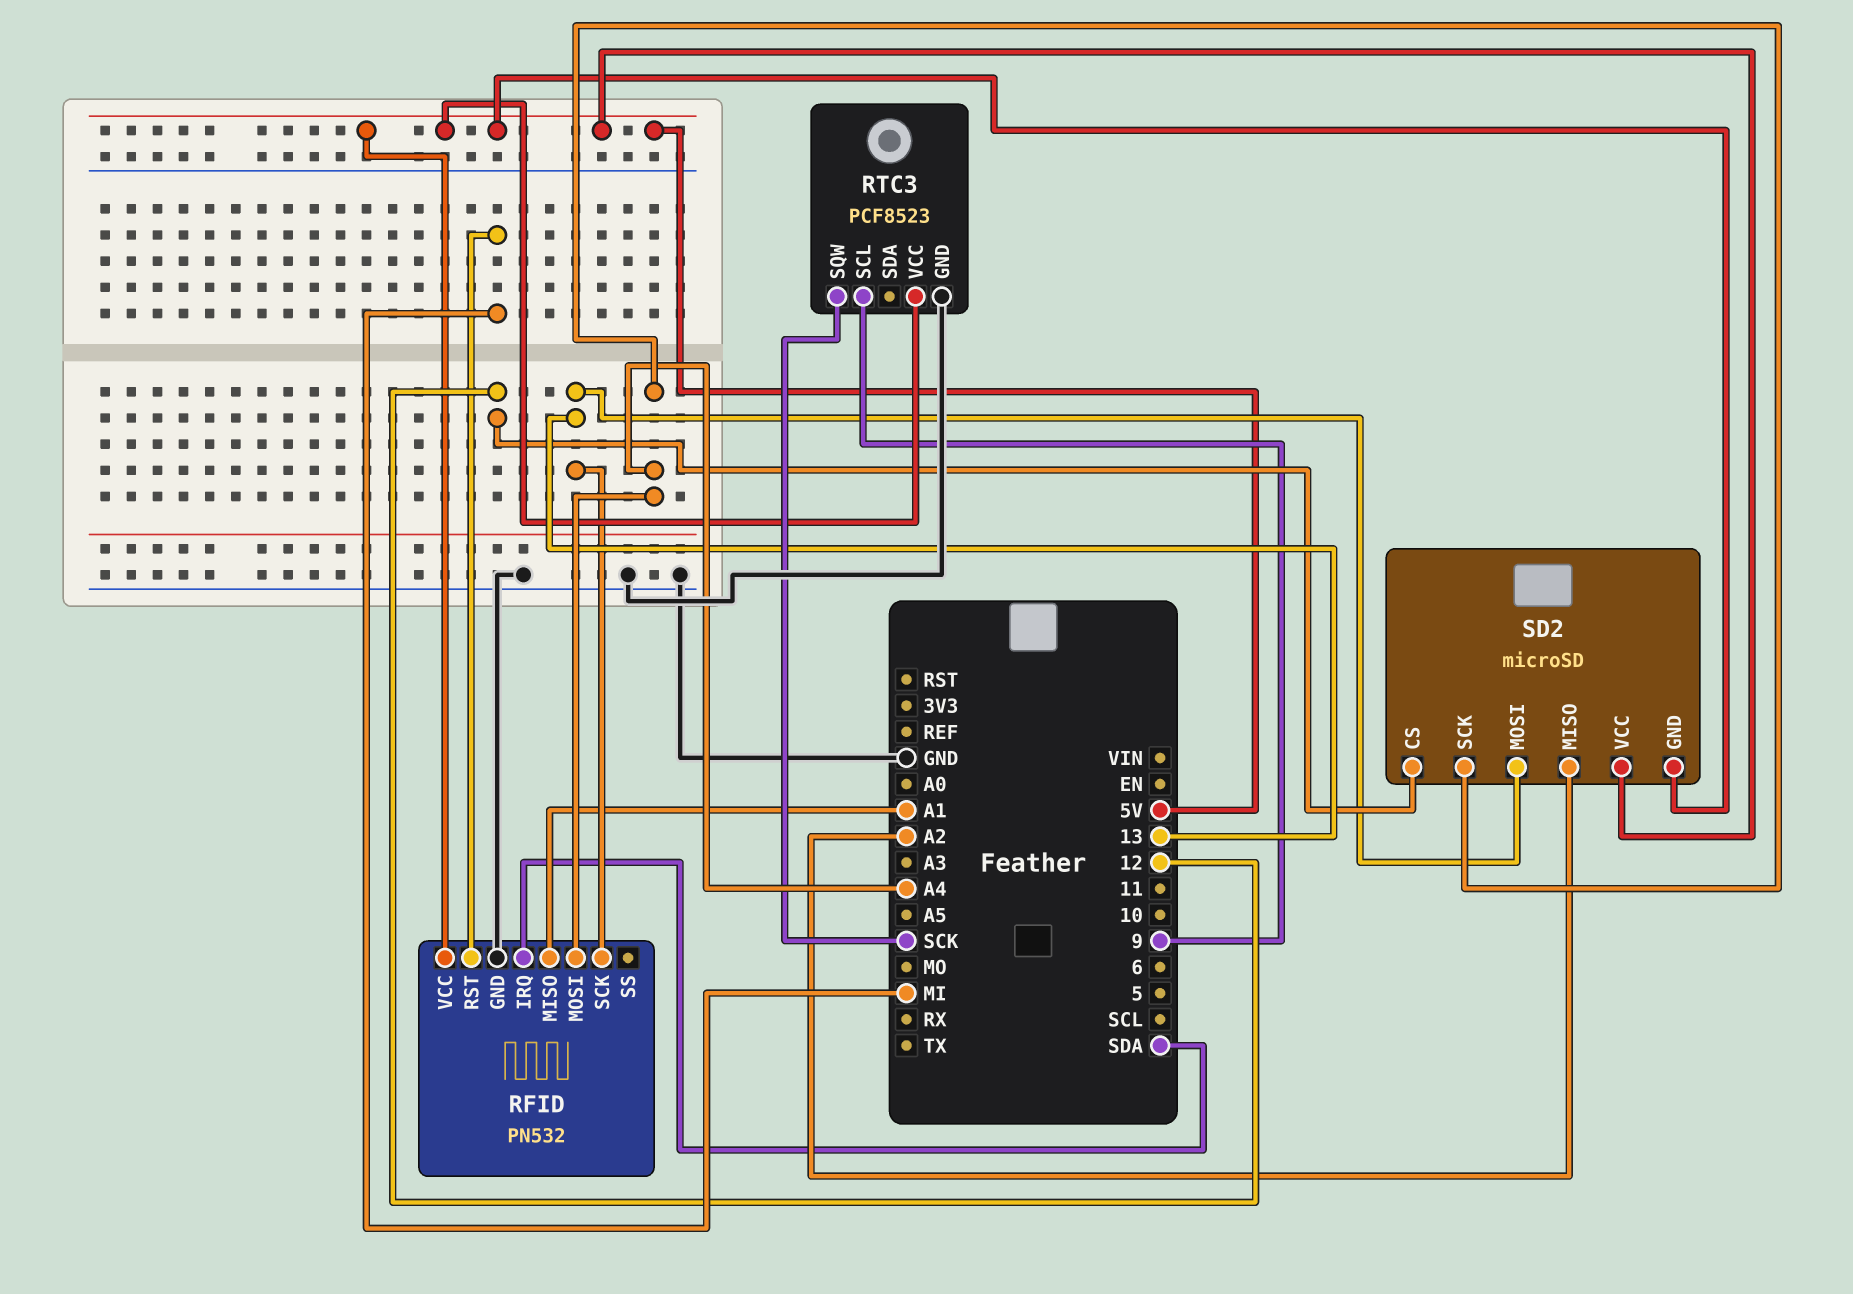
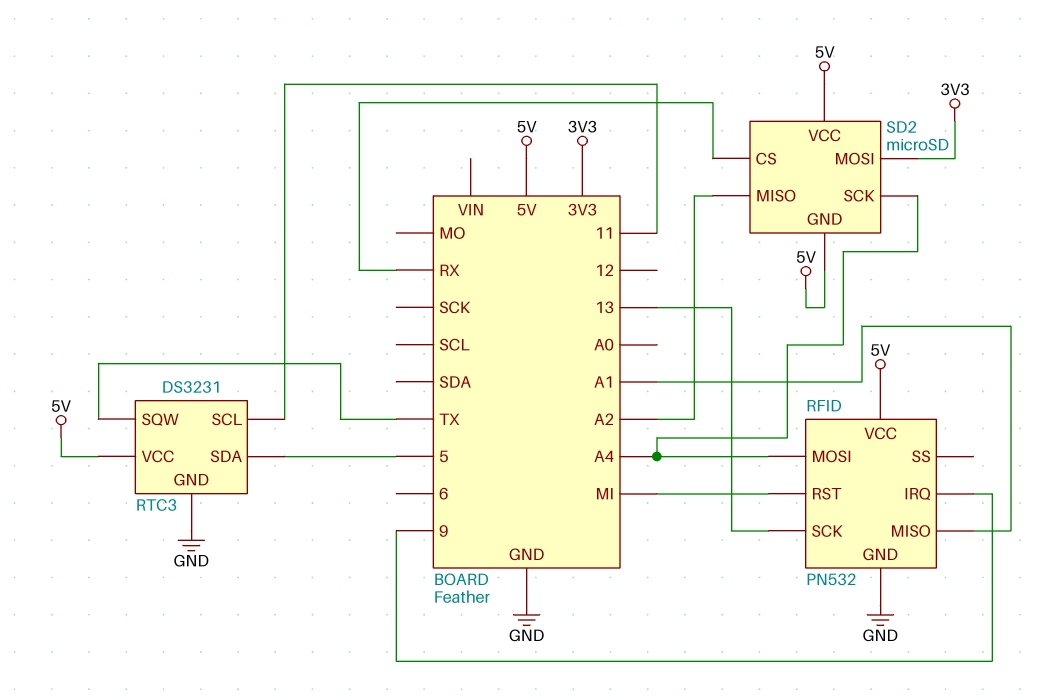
RFID pin IRQ: SDA -> 9
RTC3: PCF8523 -> DS3231
RTC3 pin SCL: 9 -> 11
RTC3 pin SDA: none -> 5
RTC3 pin SQW: SCK -> TX
SD2 pin CS: 12 -> RX
SD2 pin MOSI: 13 -> 3V3

